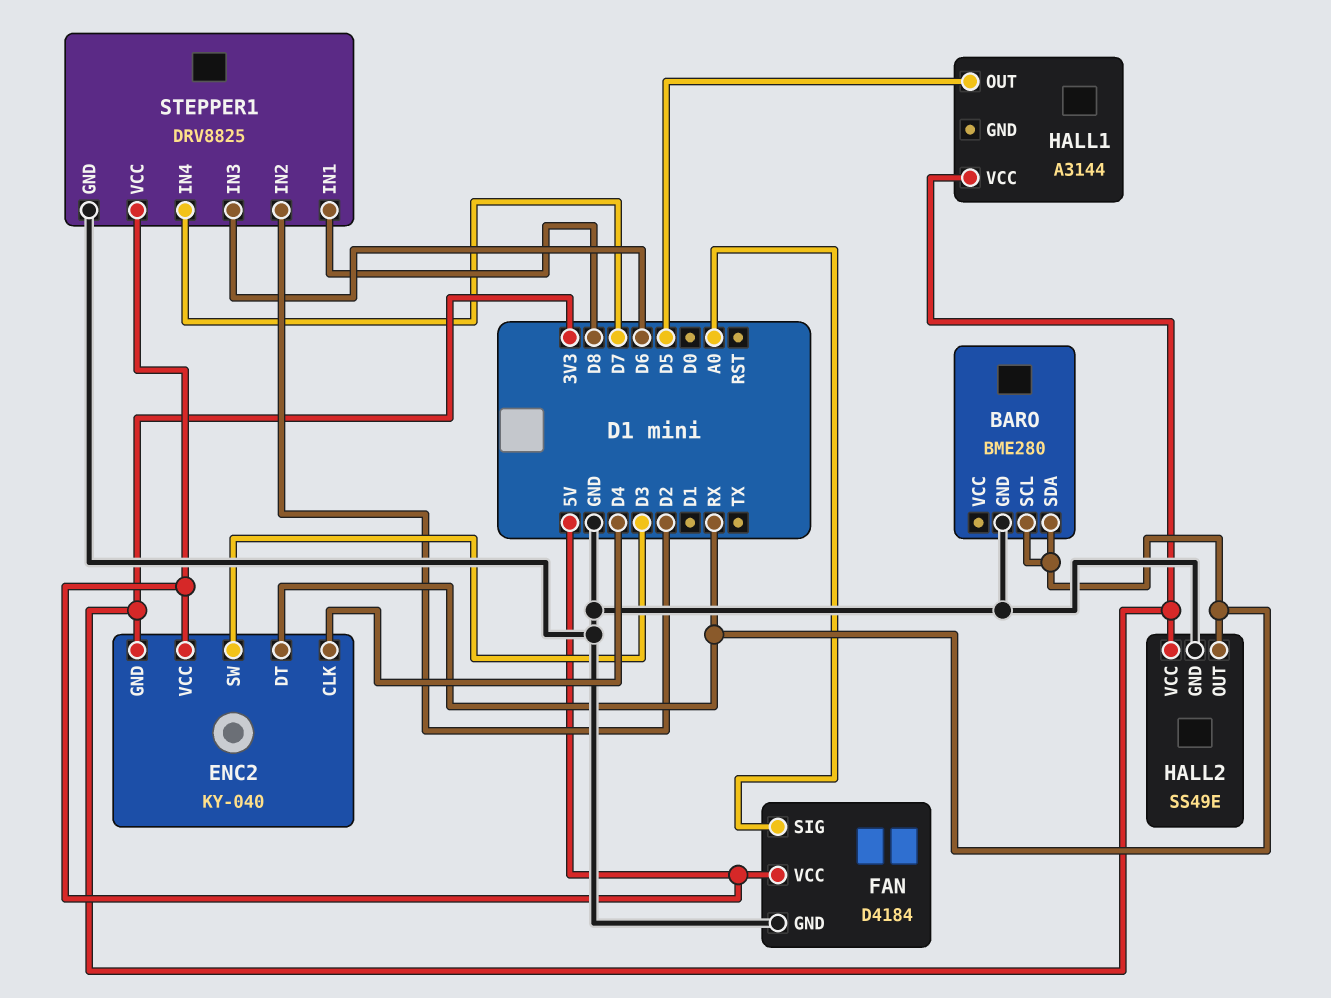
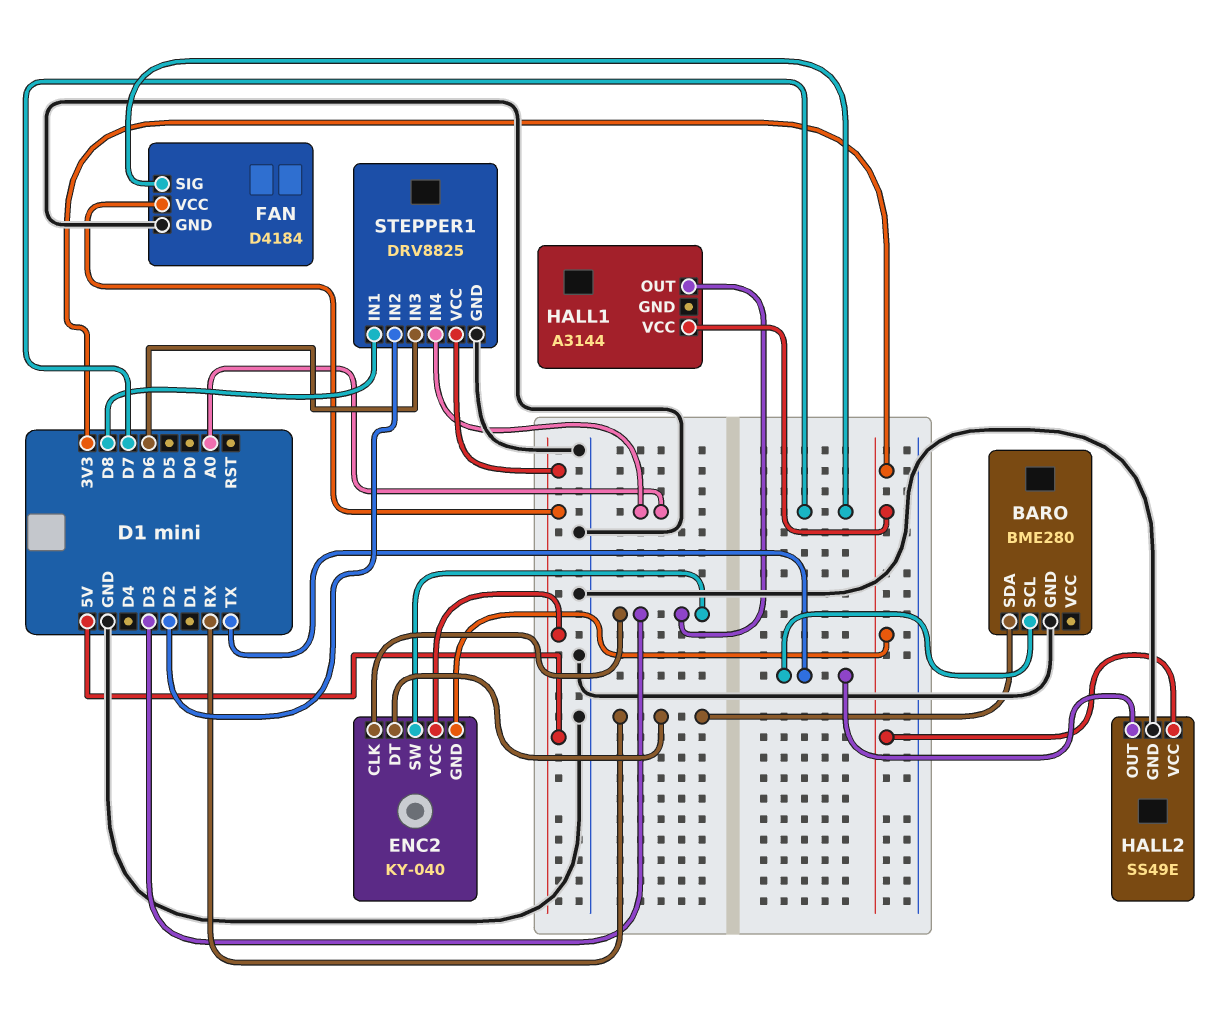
BARO pin SCL: RX -> TX
ENC2 pin CLK: D4 -> D3
FAN pin SIG: A0 -> D7
HALL1 pin OUT: D5 -> D3
HALL2 pin OUT: RX -> TX
STEPPER1 pin IN4: D7 -> A0

